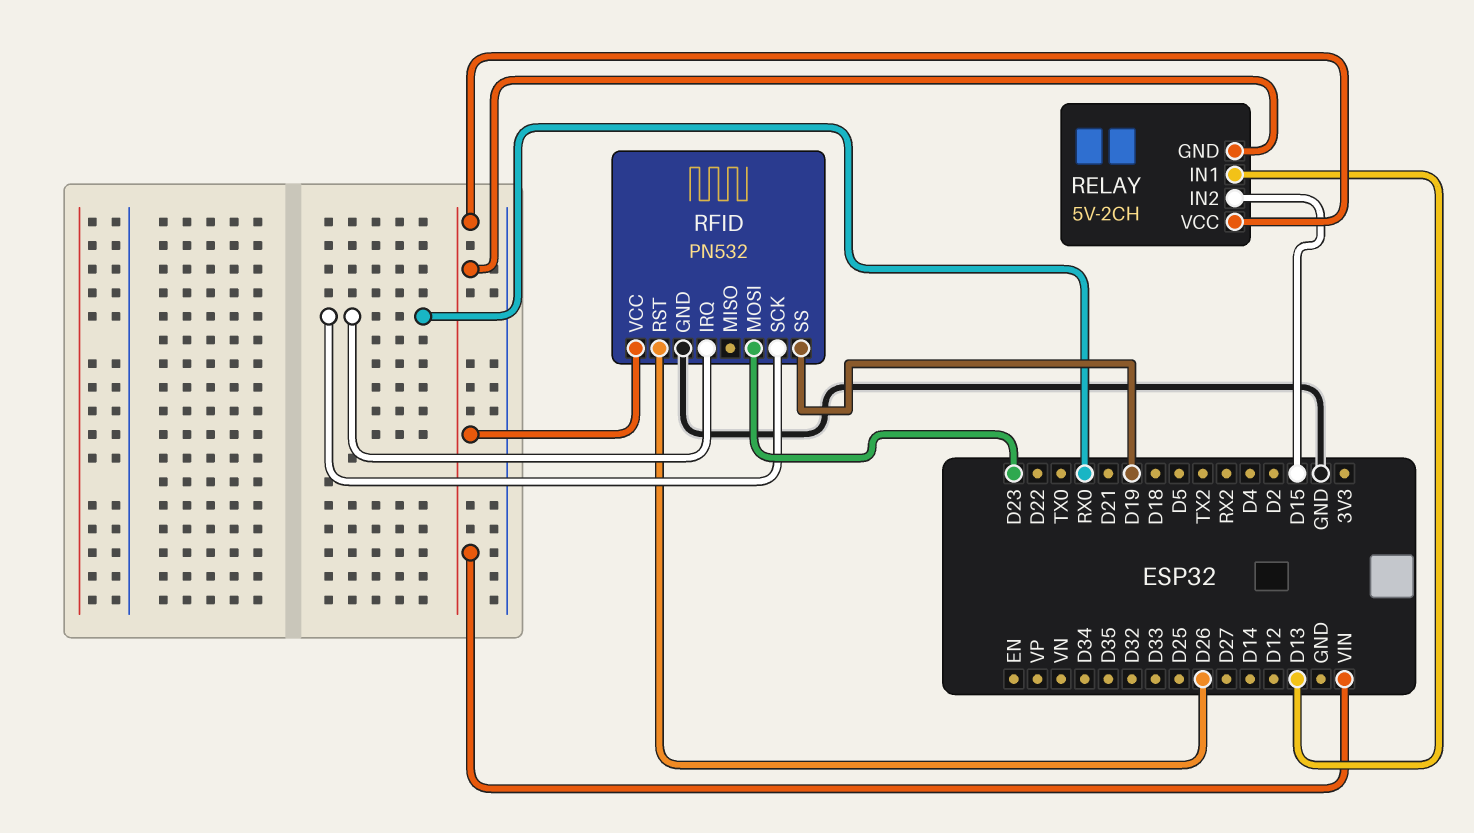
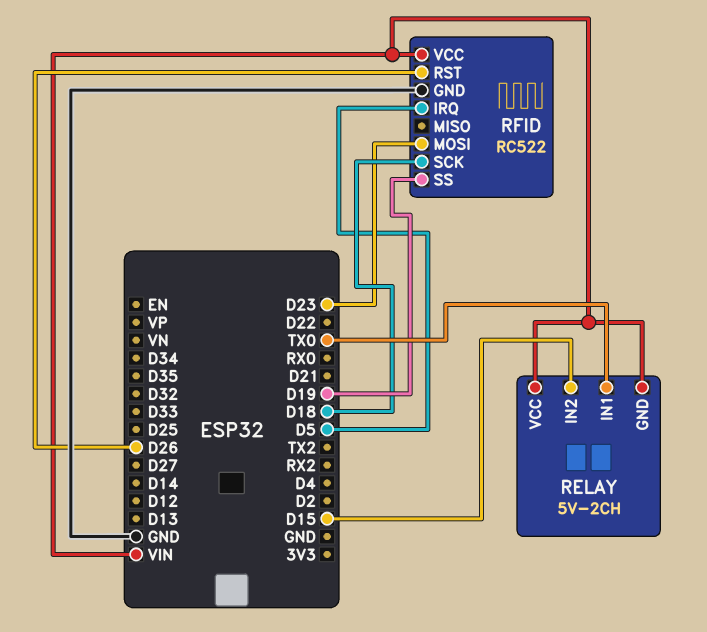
RELAY pin IN1: D13 -> TX0
RFID: PN532 -> RC522
RFID pin IRQ: RX0 -> D5
RFID pin SCK: RX0 -> D18

